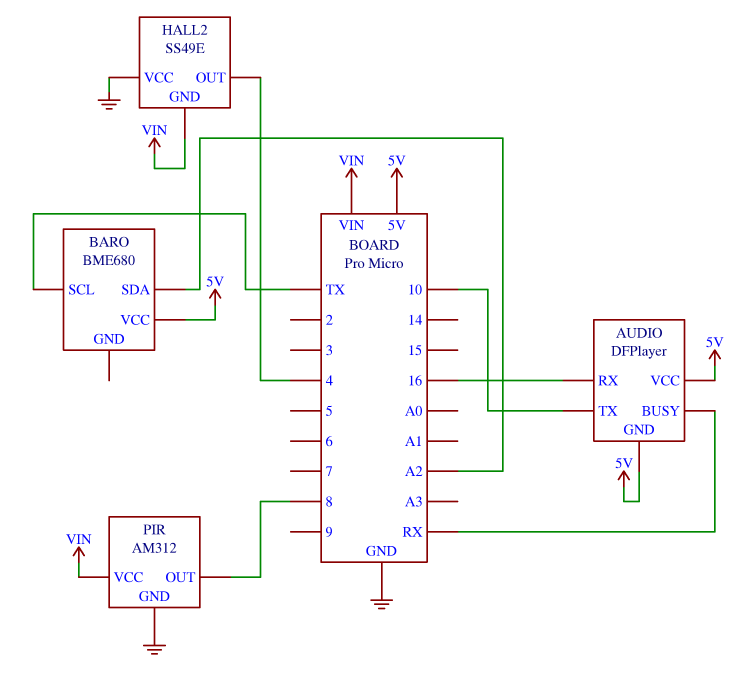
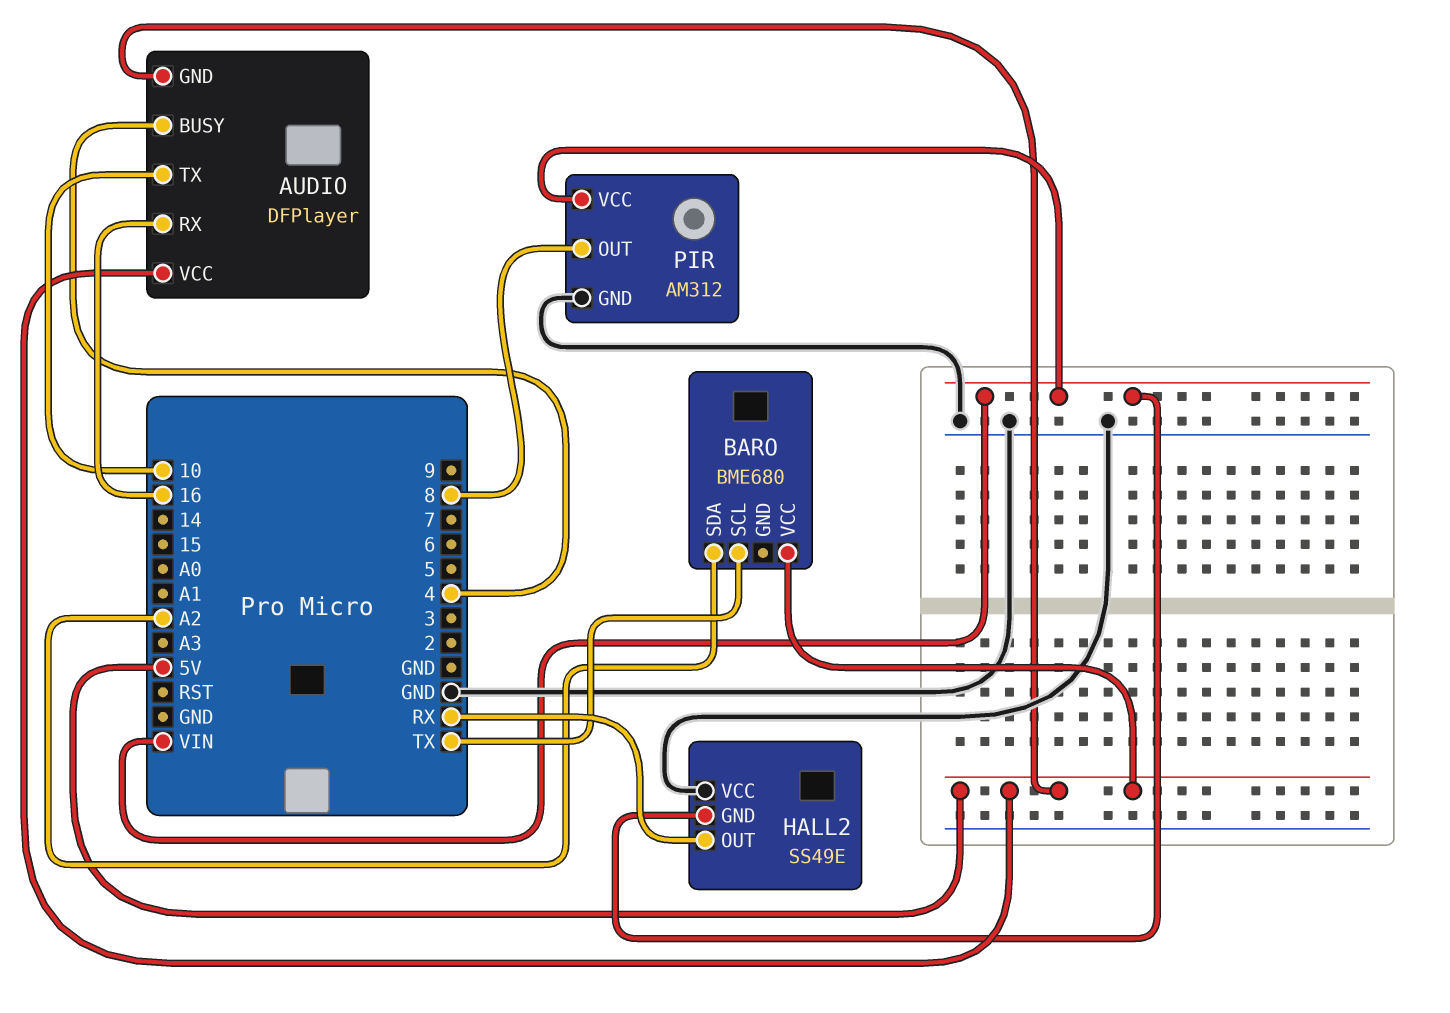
AUDIO pin BUSY: RX -> 4
HALL2 pin OUT: 4 -> RX

